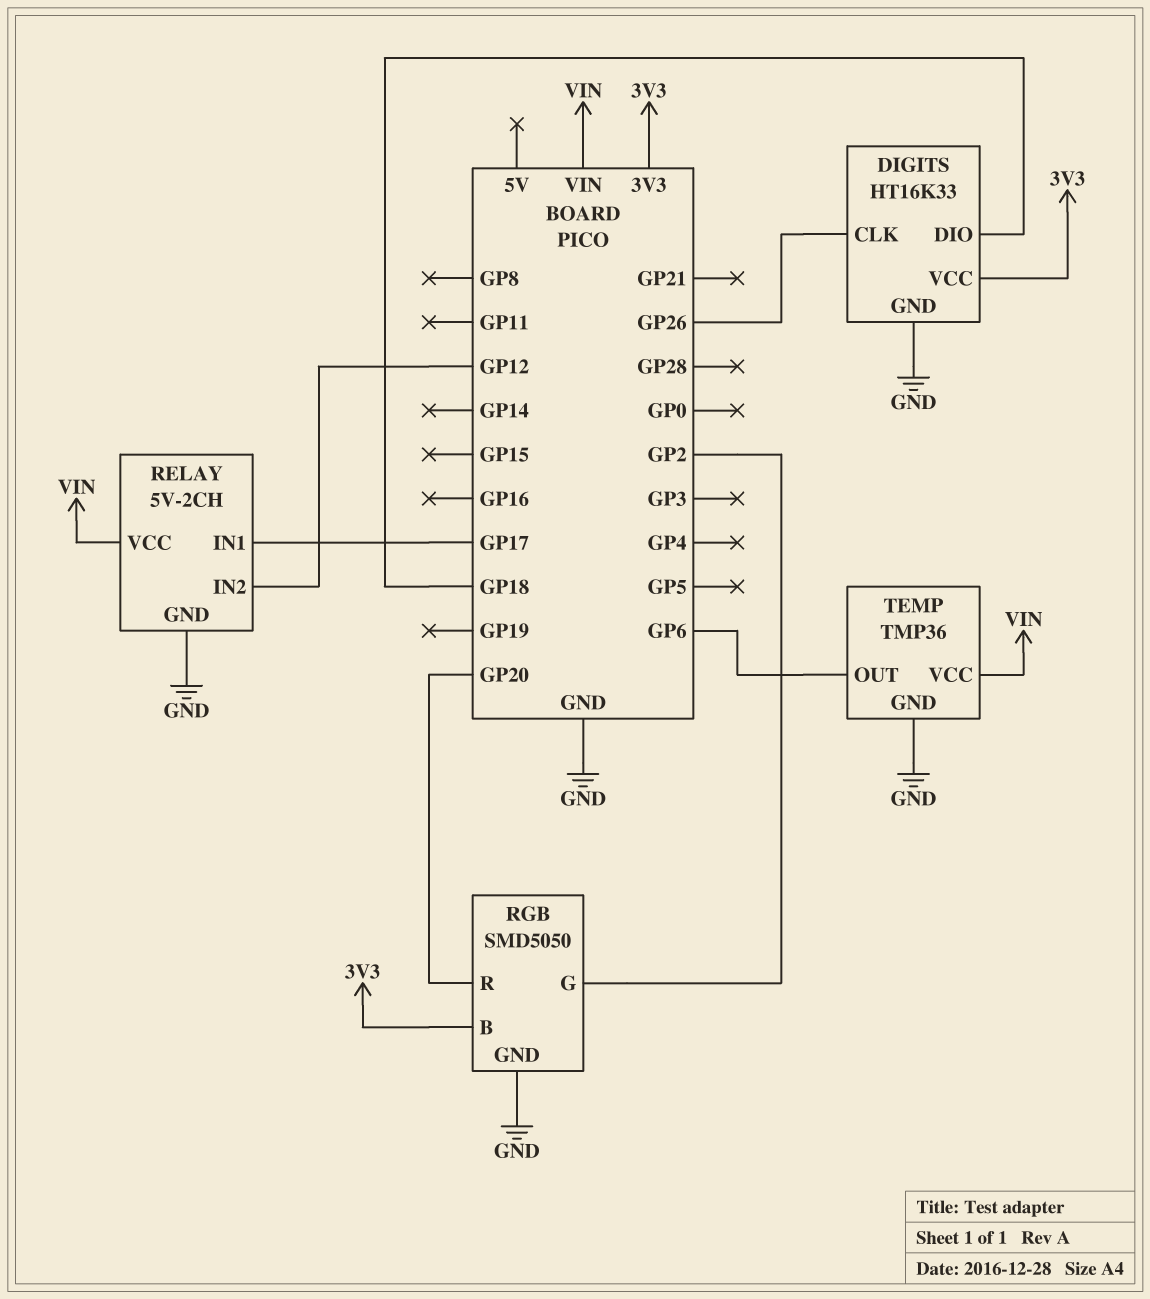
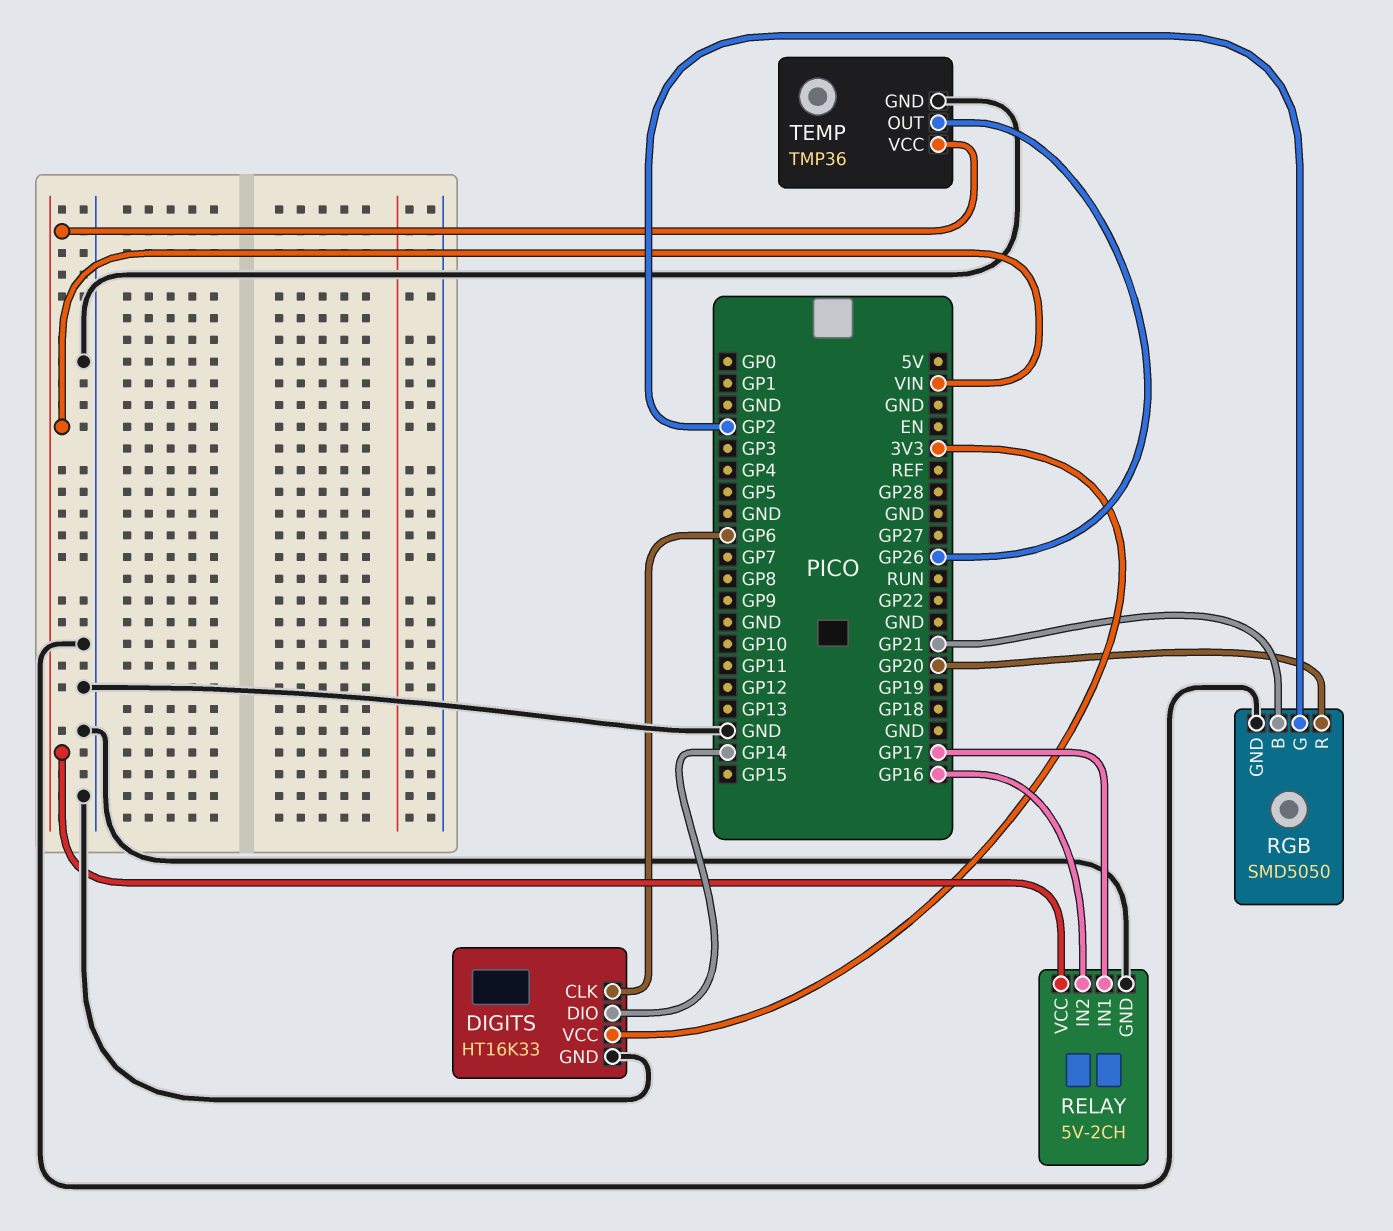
DIGITS pin CLK: GP26 -> GP6
DIGITS pin DIO: GP18 -> GP14
RELAY pin IN2: GP12 -> GP16
RGB pin B: 3V3 -> GP21
TEMP pin OUT: GP6 -> GP26

